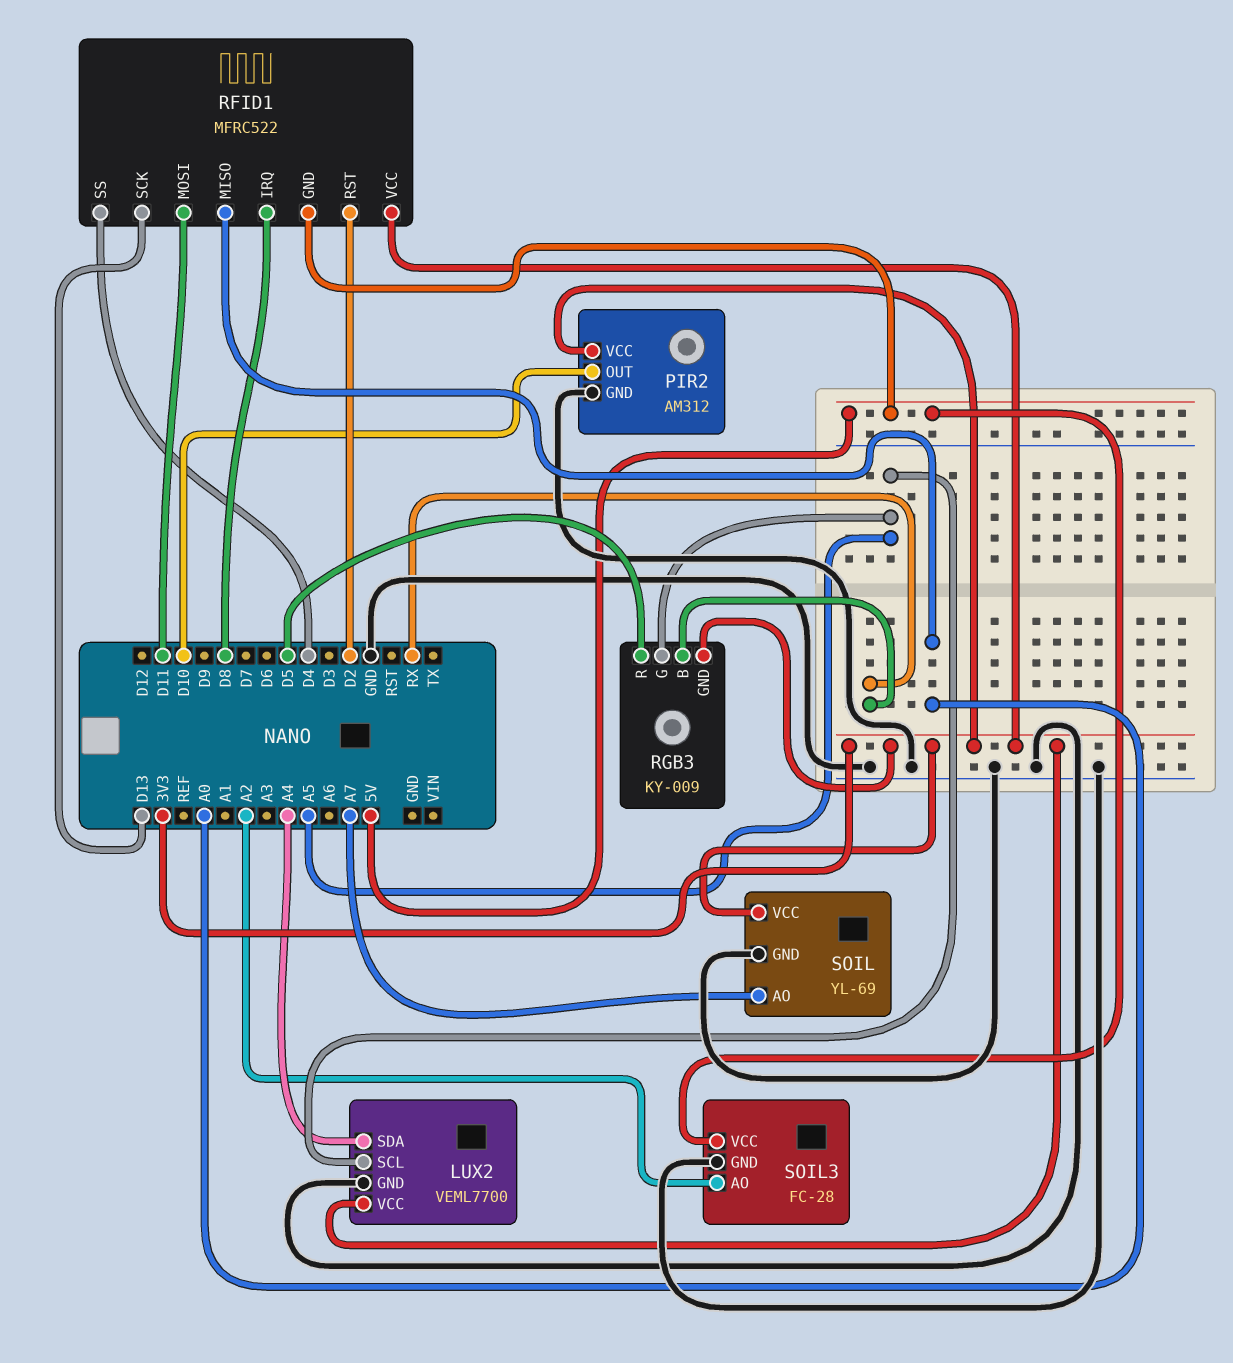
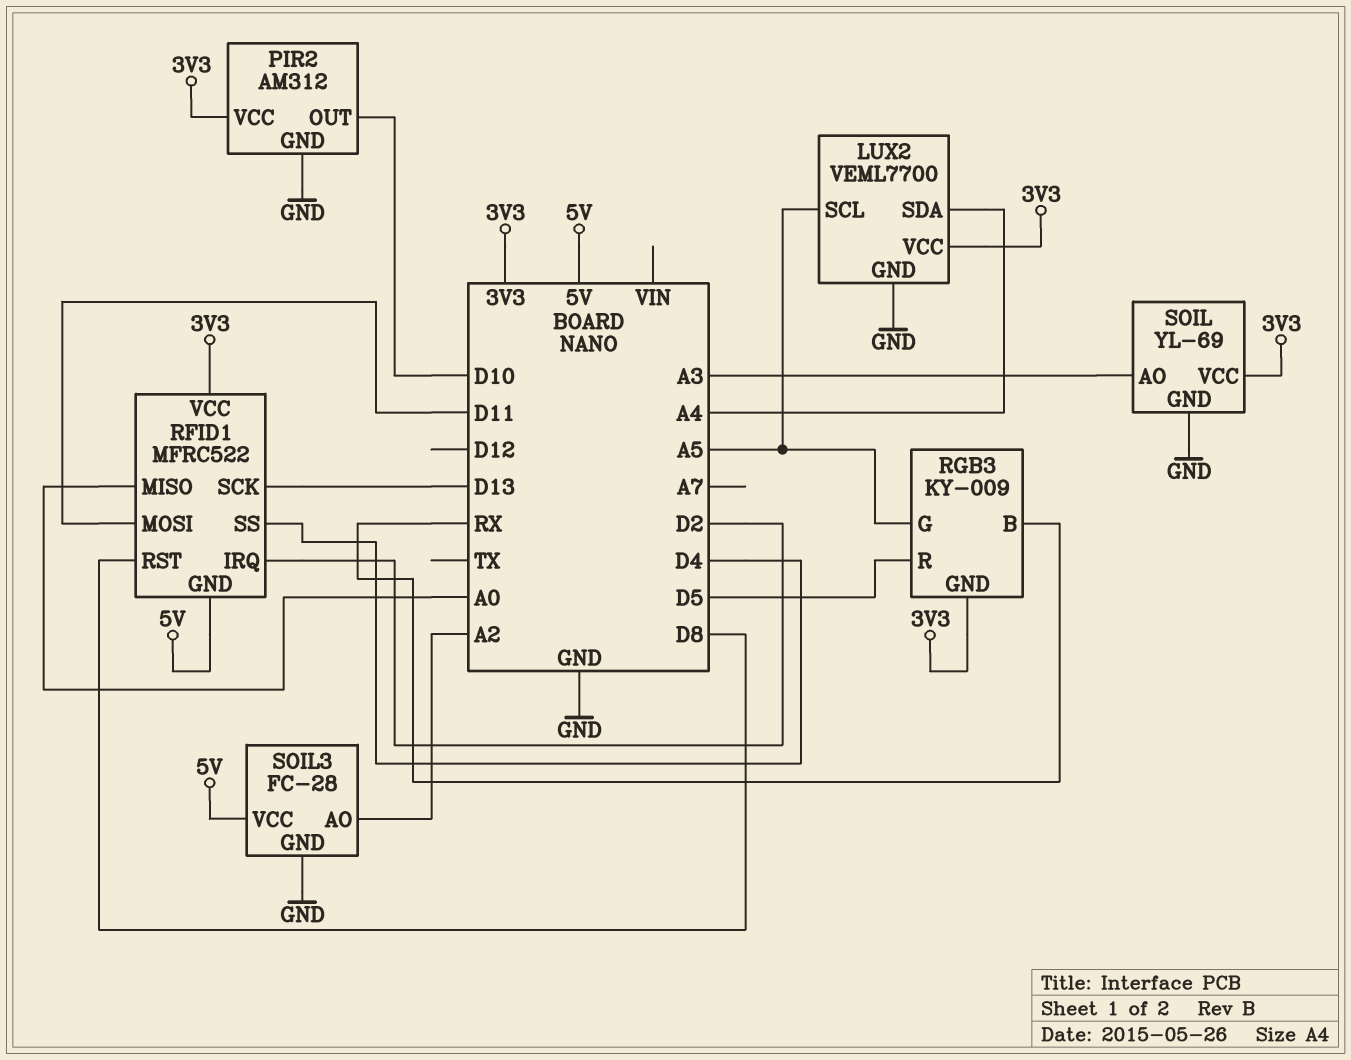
RFID1 pin IRQ: D8 -> D2
RFID1 pin RST: D2 -> D8
SOIL pin AO: A7 -> A3

